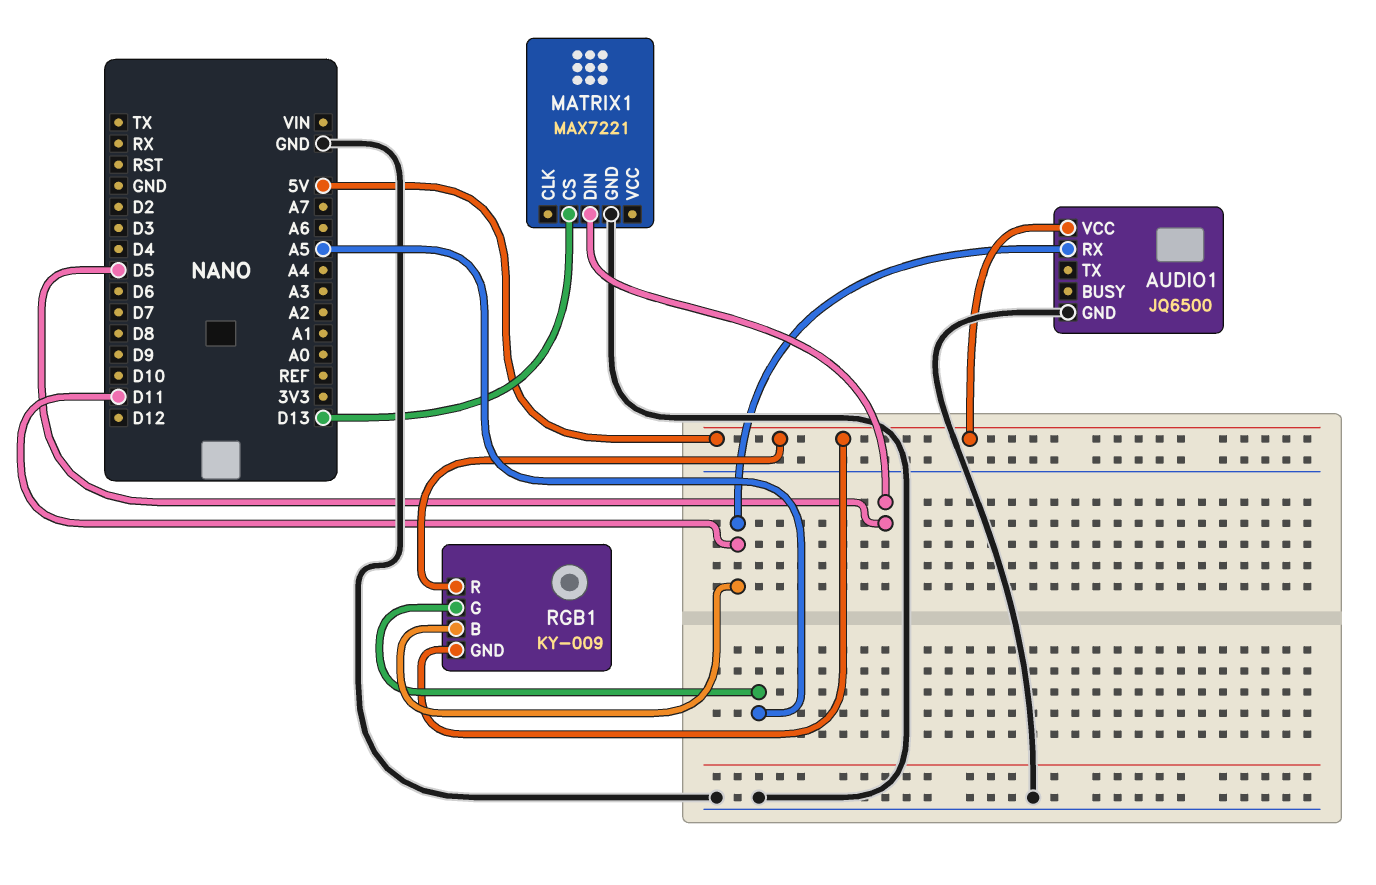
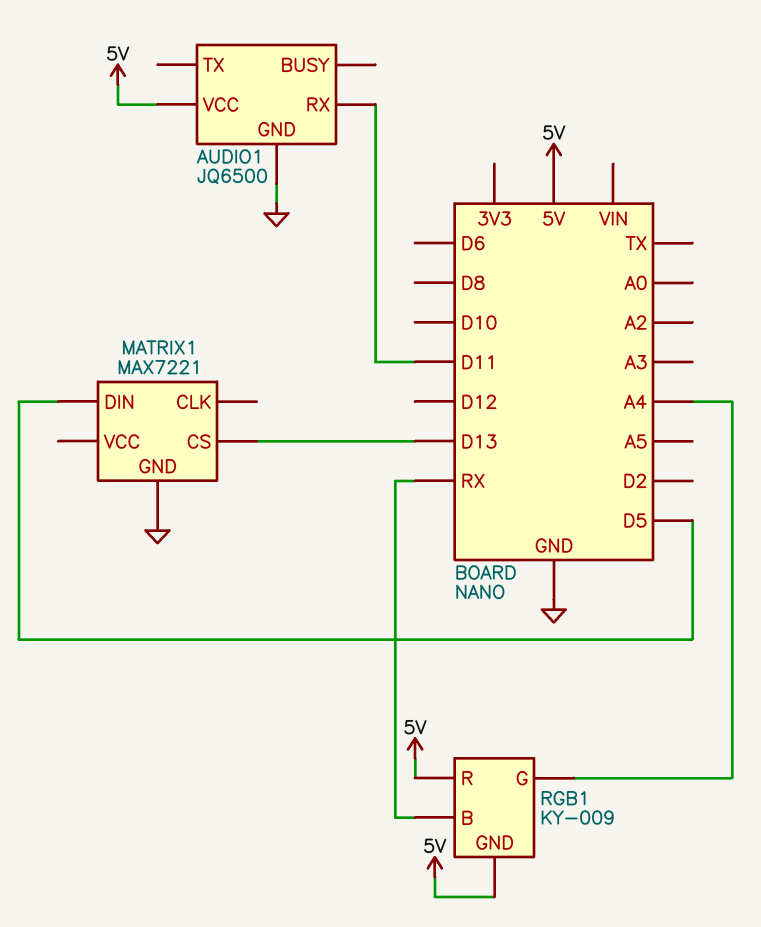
RGB1 pin B: D11 -> RX
RGB1 pin G: A5 -> A4

